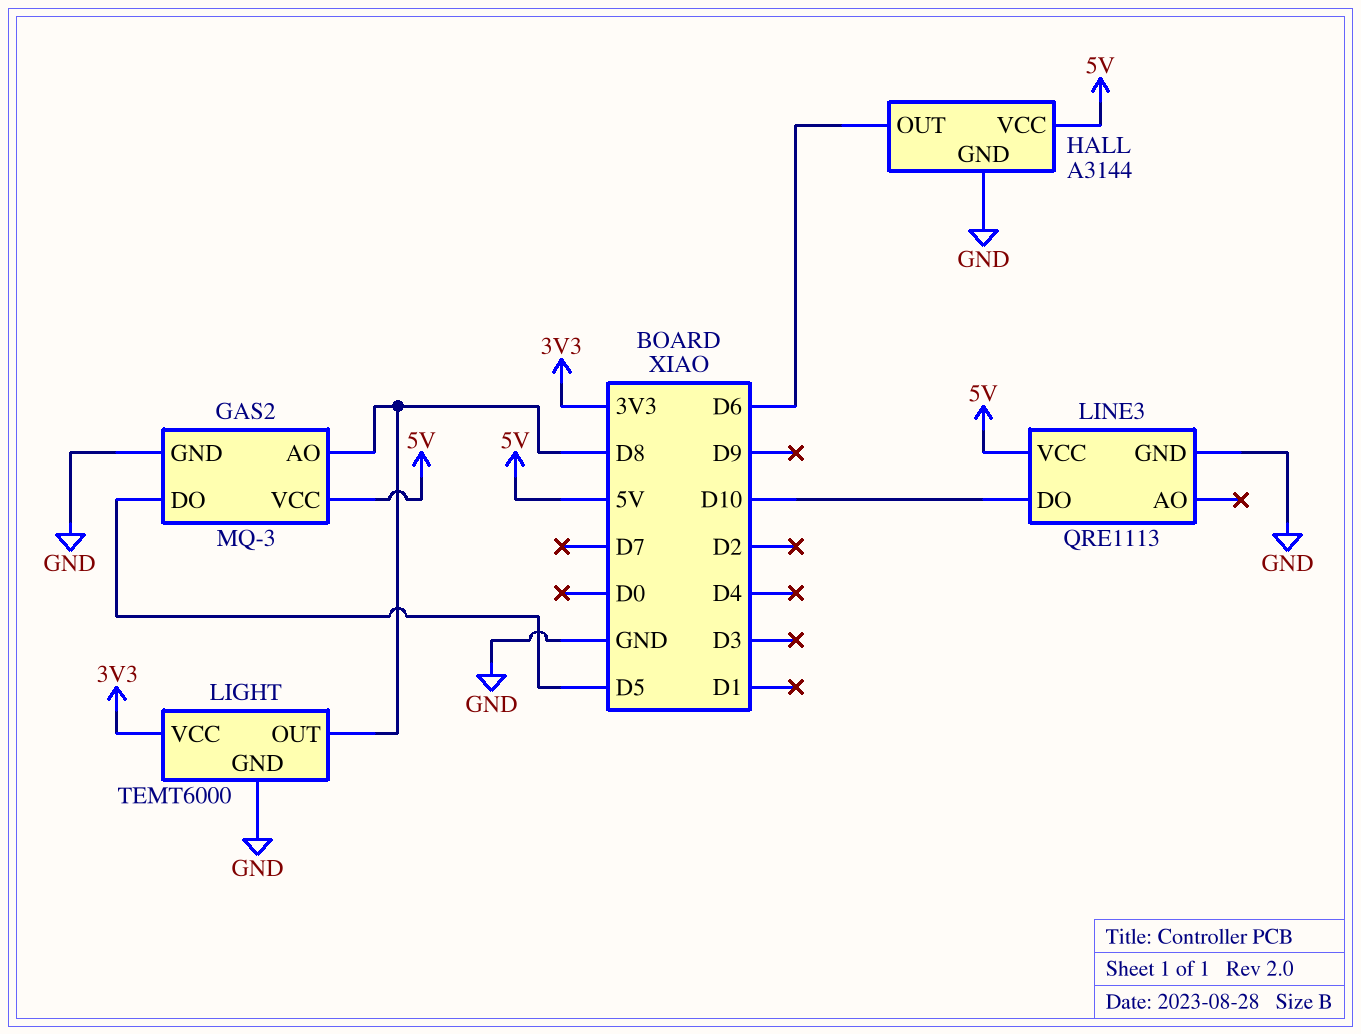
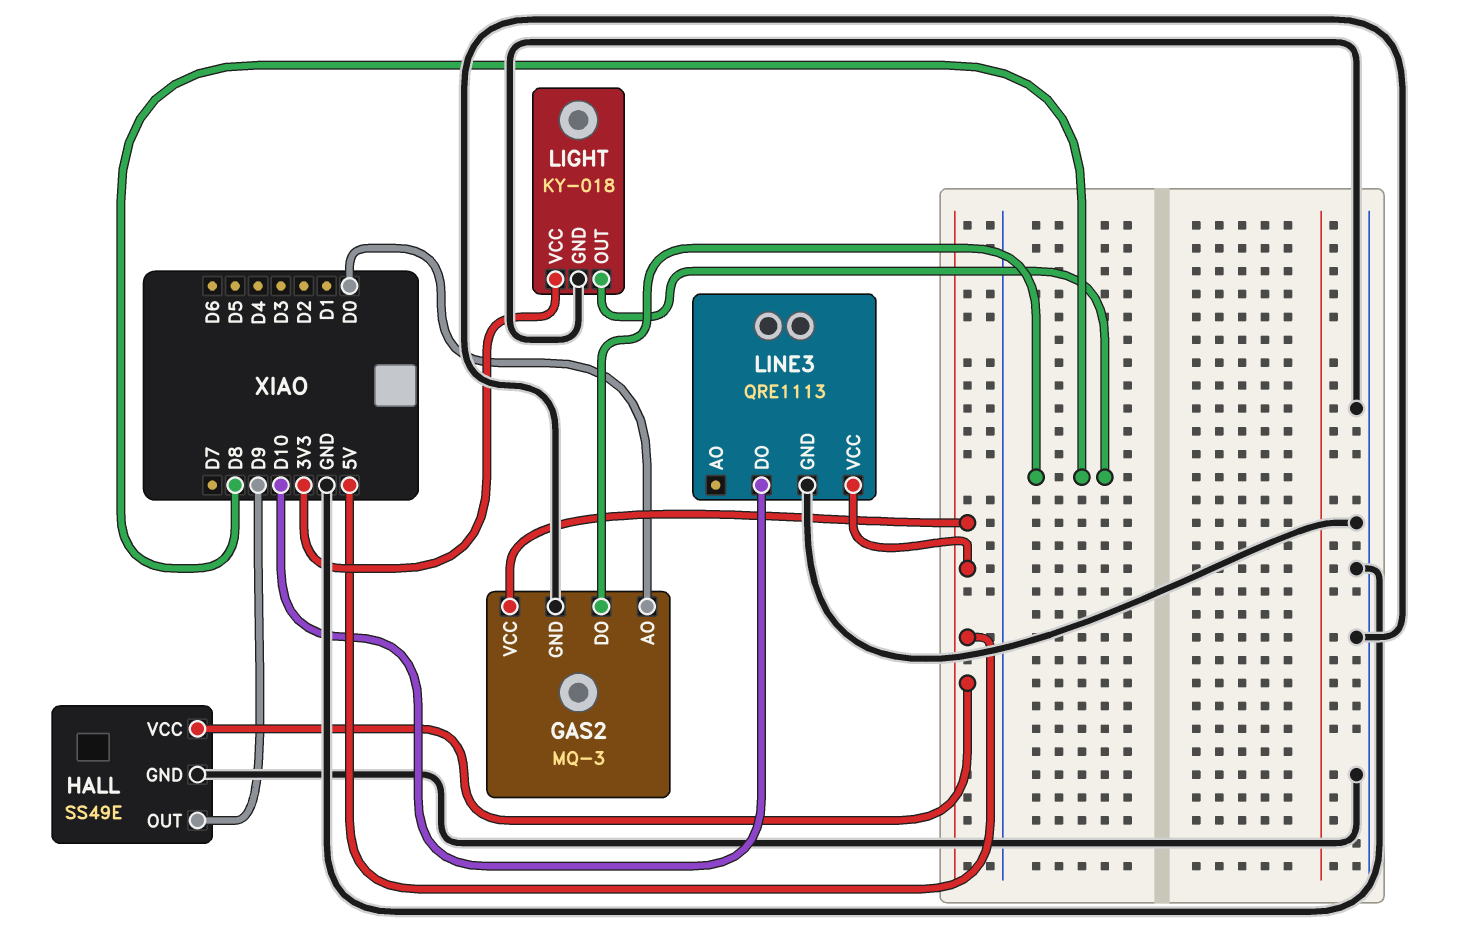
GAS2 pin AO: D8 -> D0
GAS2 pin DO: D5 -> D8
HALL: A3144 -> SS49E
HALL pin OUT: D6 -> D9
LIGHT: TEMT6000 -> KY-018

